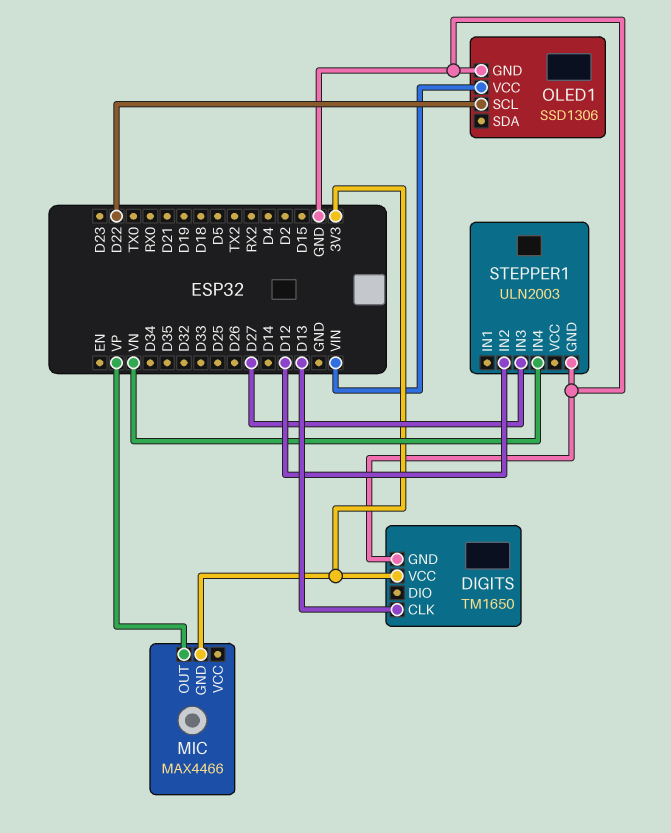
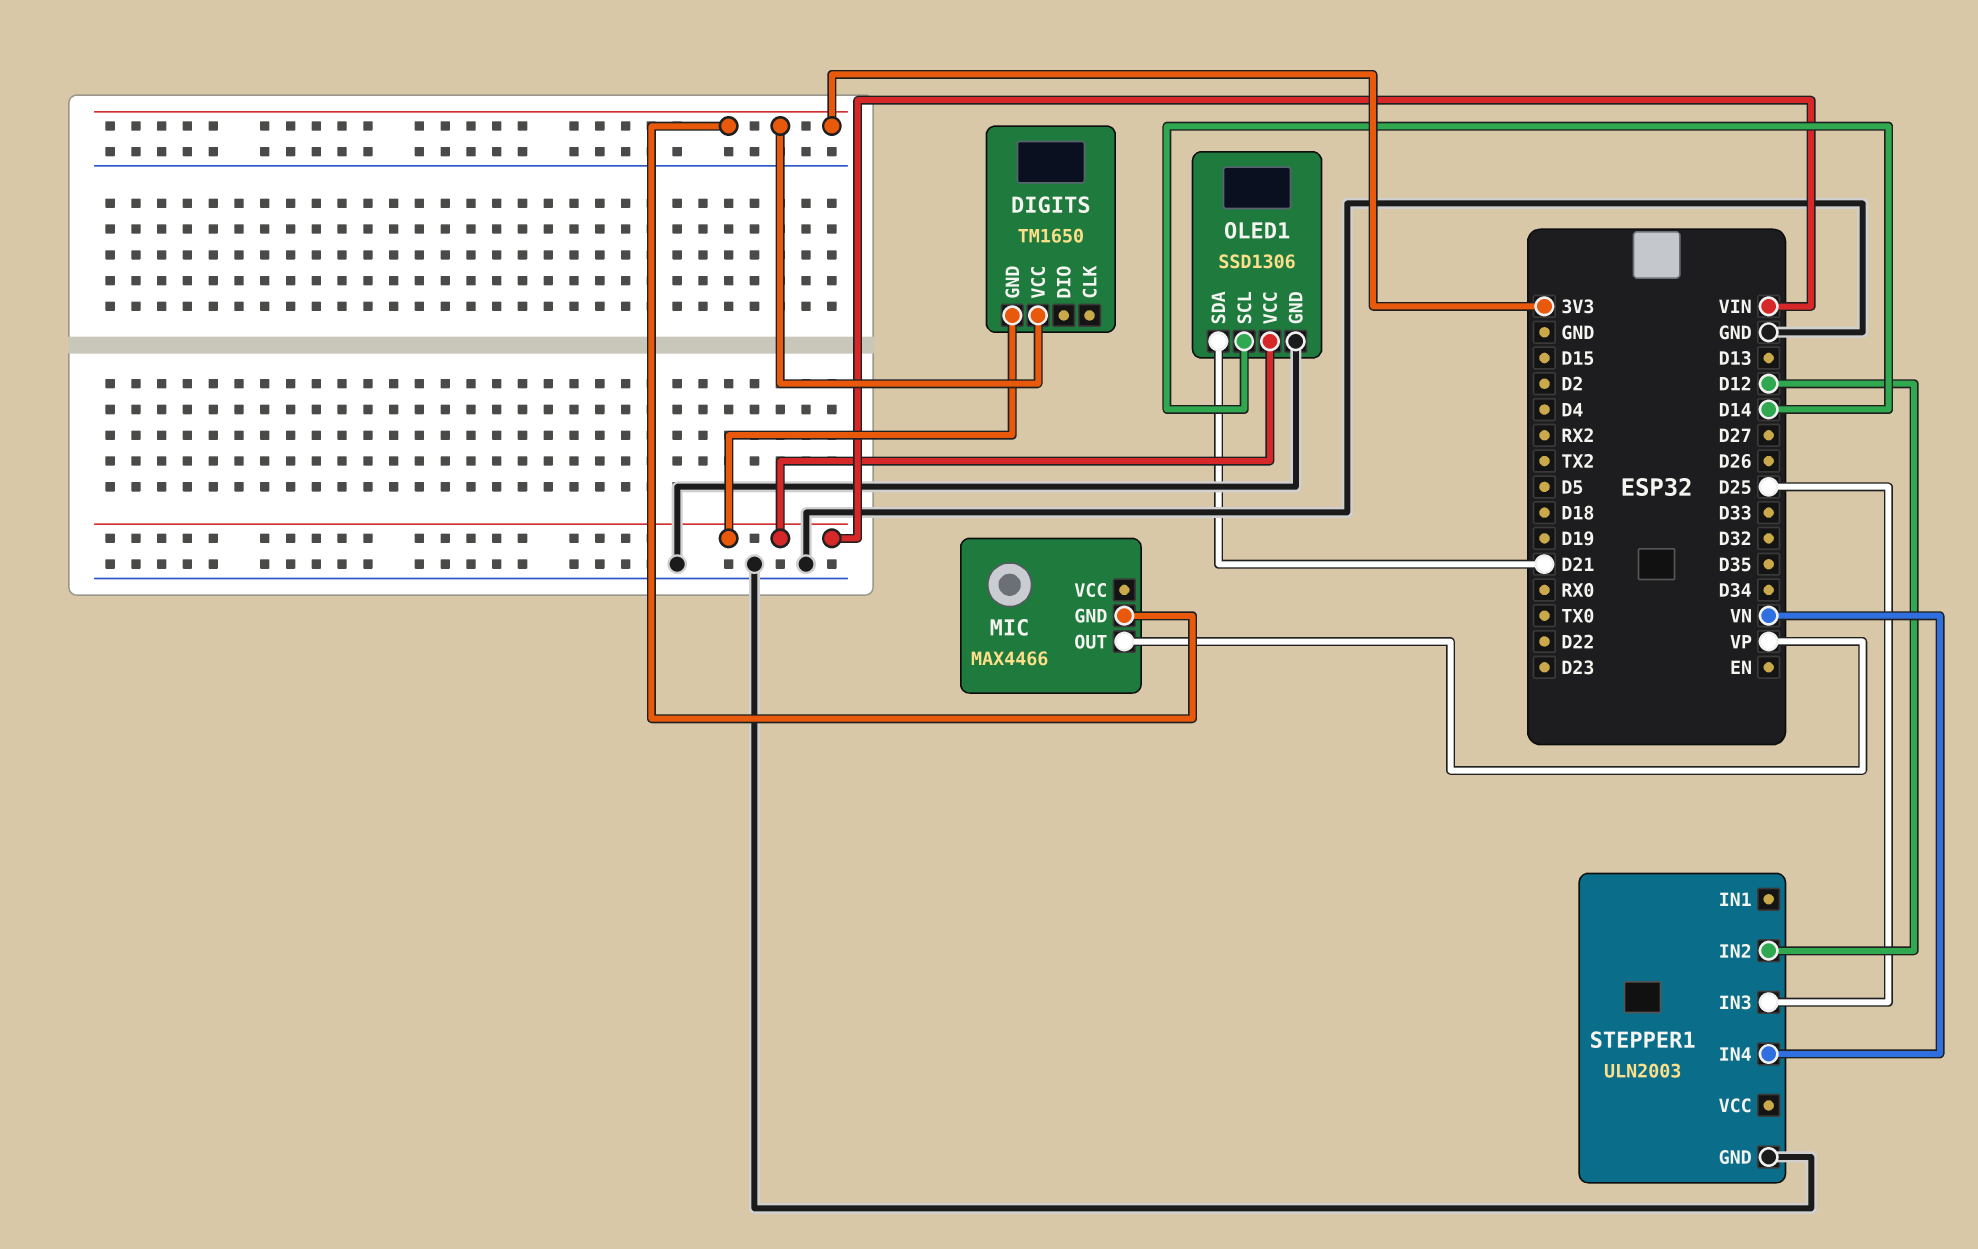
DIGITS pin CLK: D13 -> none
DIGITS pin GND: GND -> VIN
OLED1 pin SCL: D22 -> D14
OLED1 pin SDA: none -> D21
STEPPER1 pin IN3: D27 -> D25

